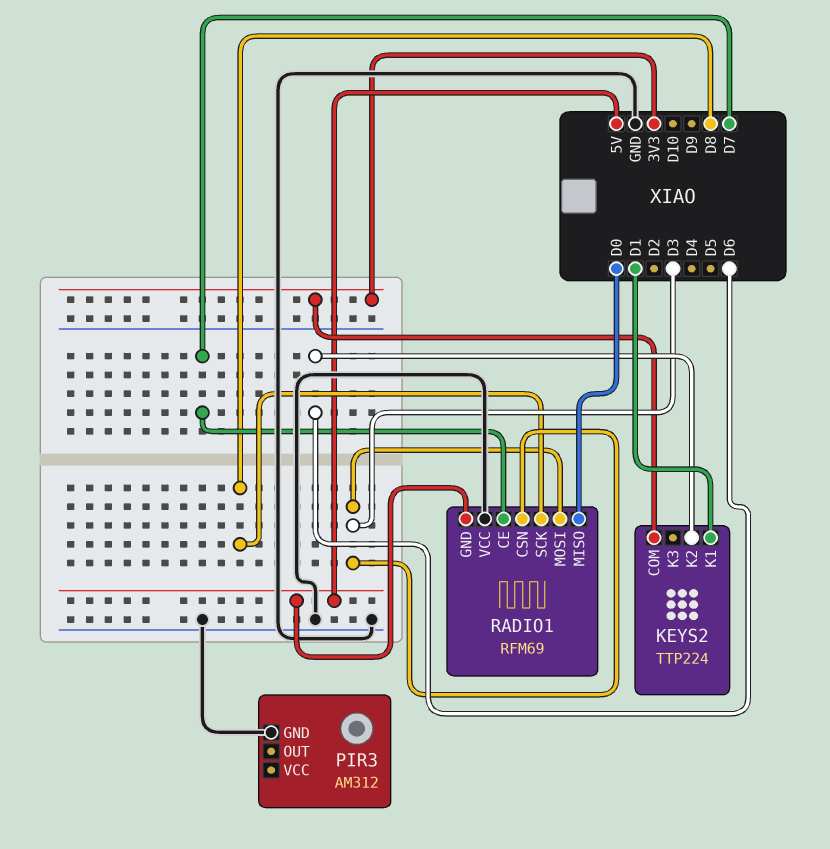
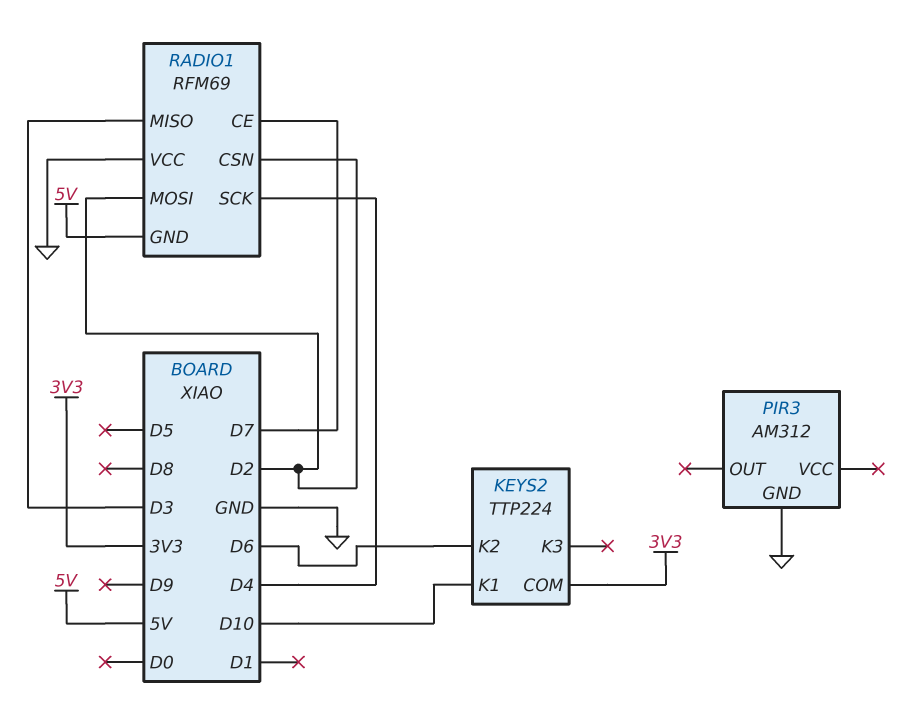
KEYS2 pin K1: D1 -> D10
RADIO1 pin CSN: D3 -> D2
RADIO1 pin MISO: D0 -> D3
RADIO1 pin MOSI: D3 -> D2
RADIO1 pin SCK: D8 -> D4

